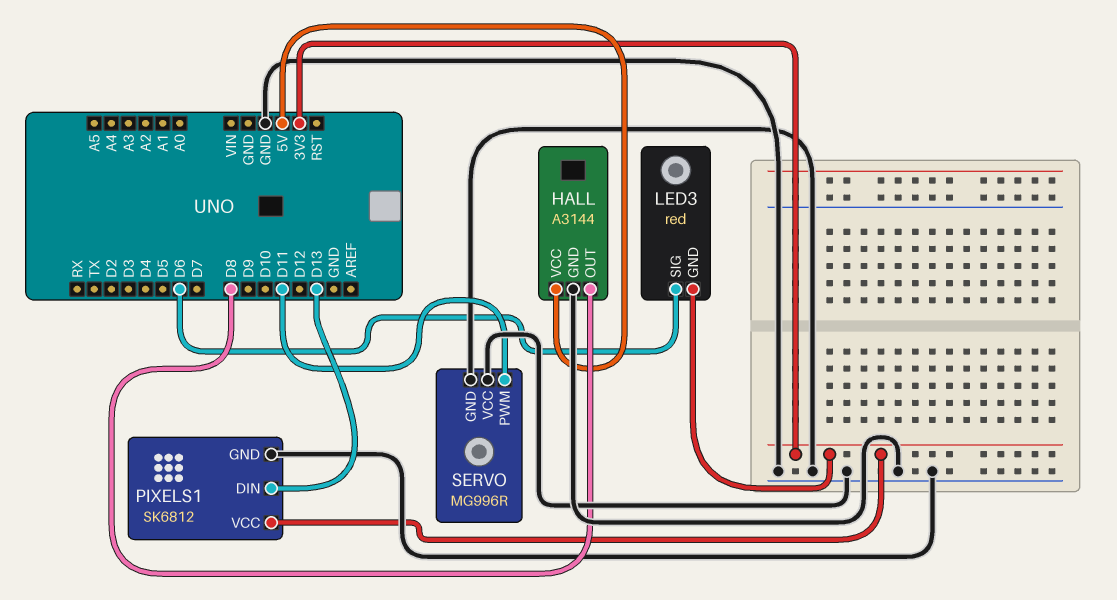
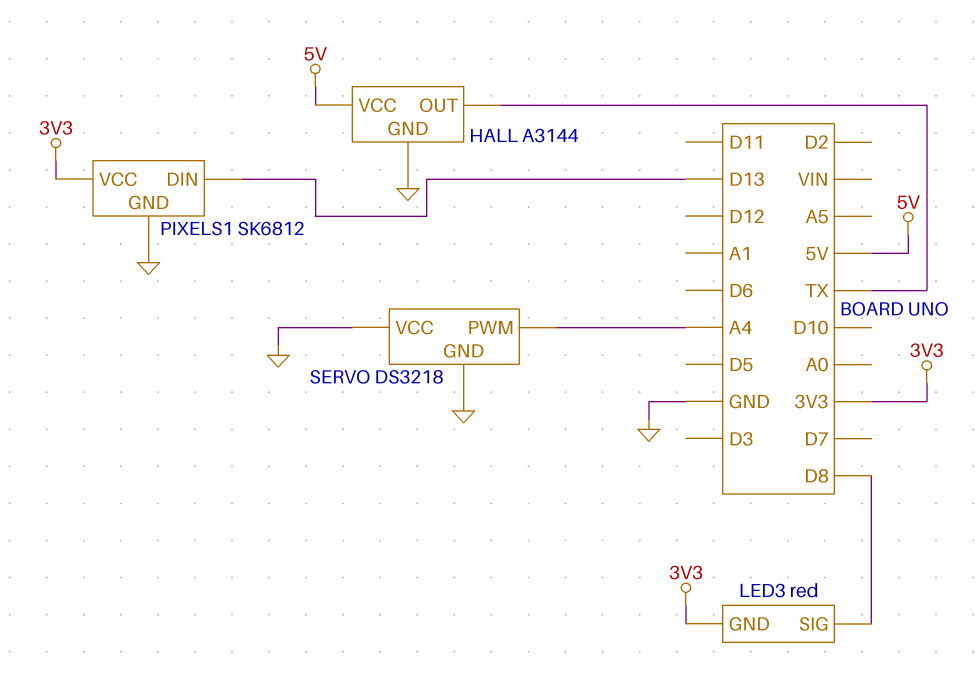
HALL pin OUT: D8 -> TX
LED3 pin SIG: D6 -> D8
SERVO: MG996R -> DS3218
SERVO pin PWM: D11 -> A4

